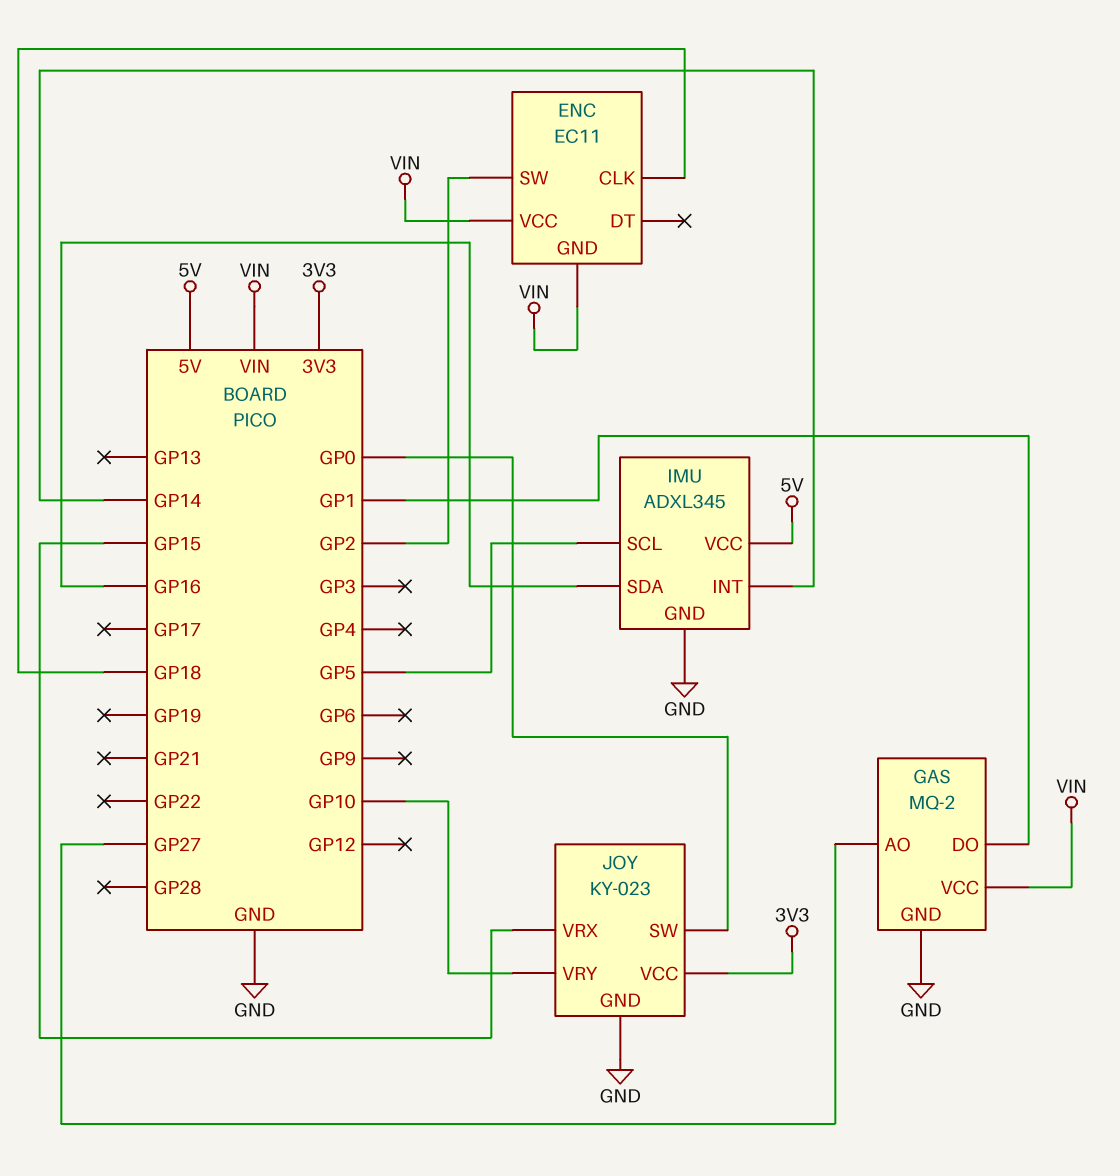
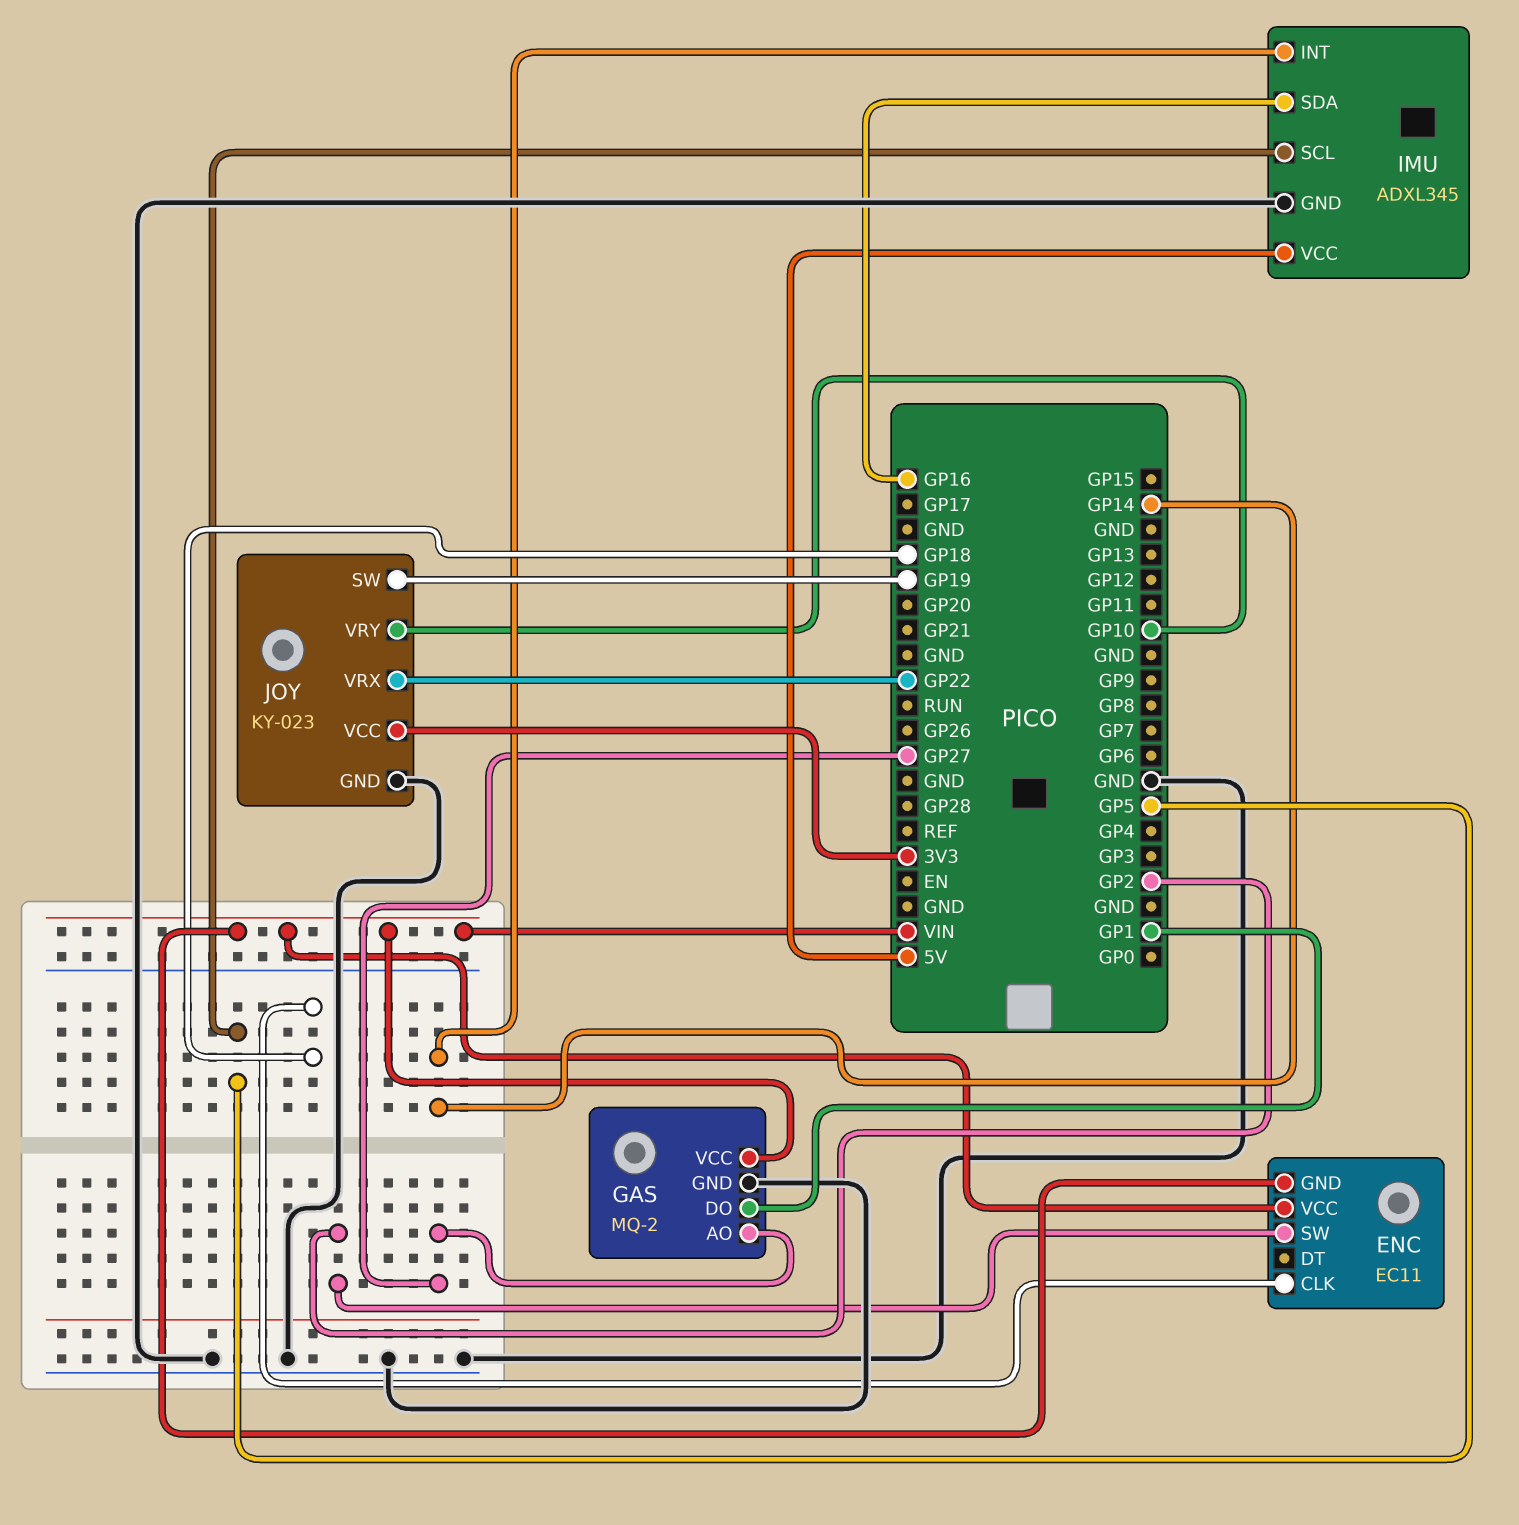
JOY pin SW: GP0 -> GP19
JOY pin VRX: GP15 -> GP22

